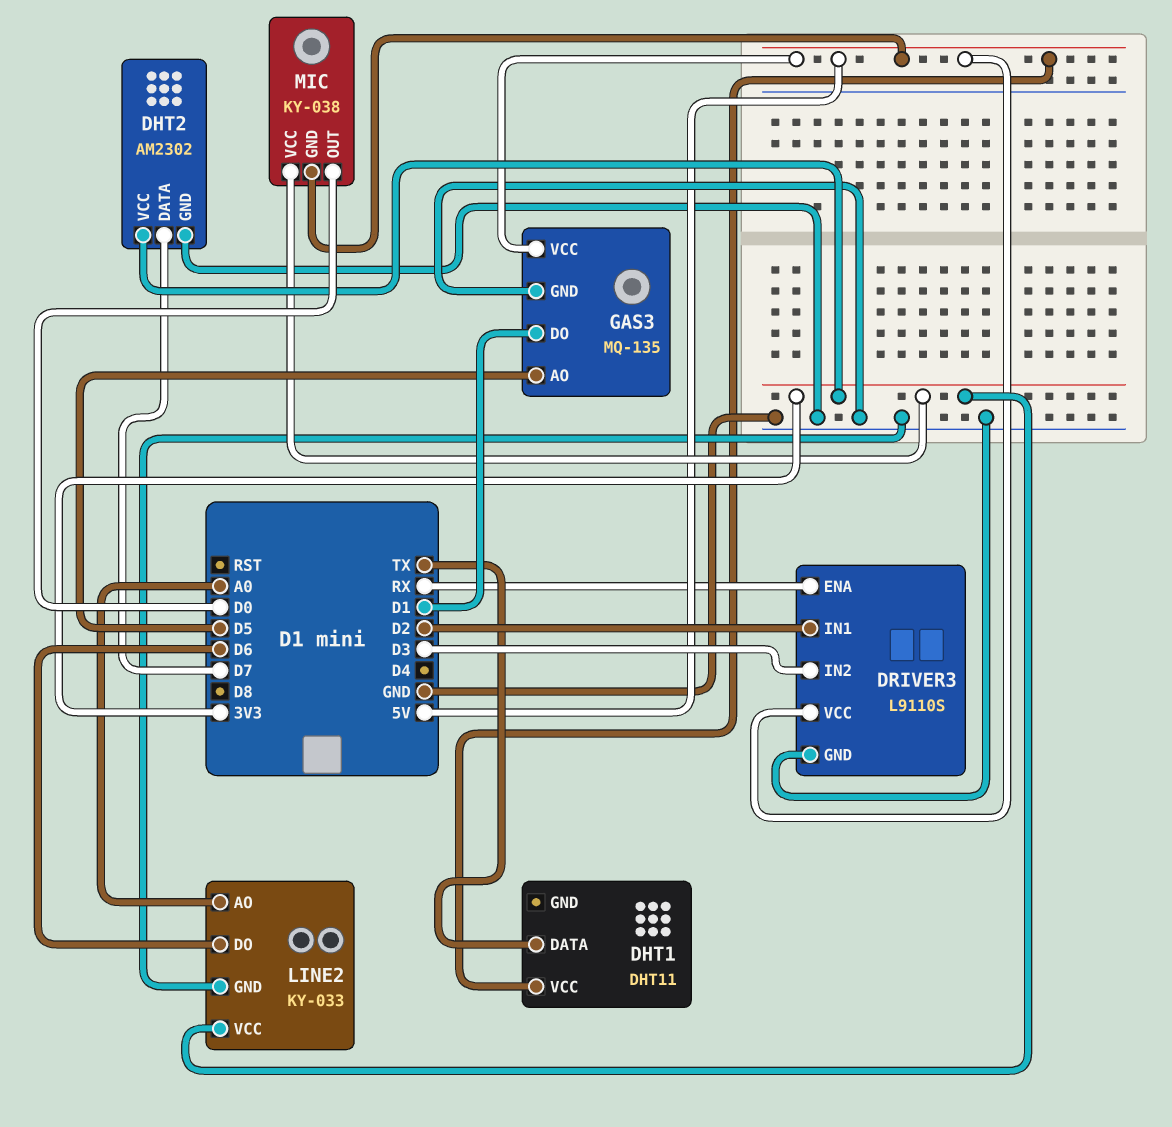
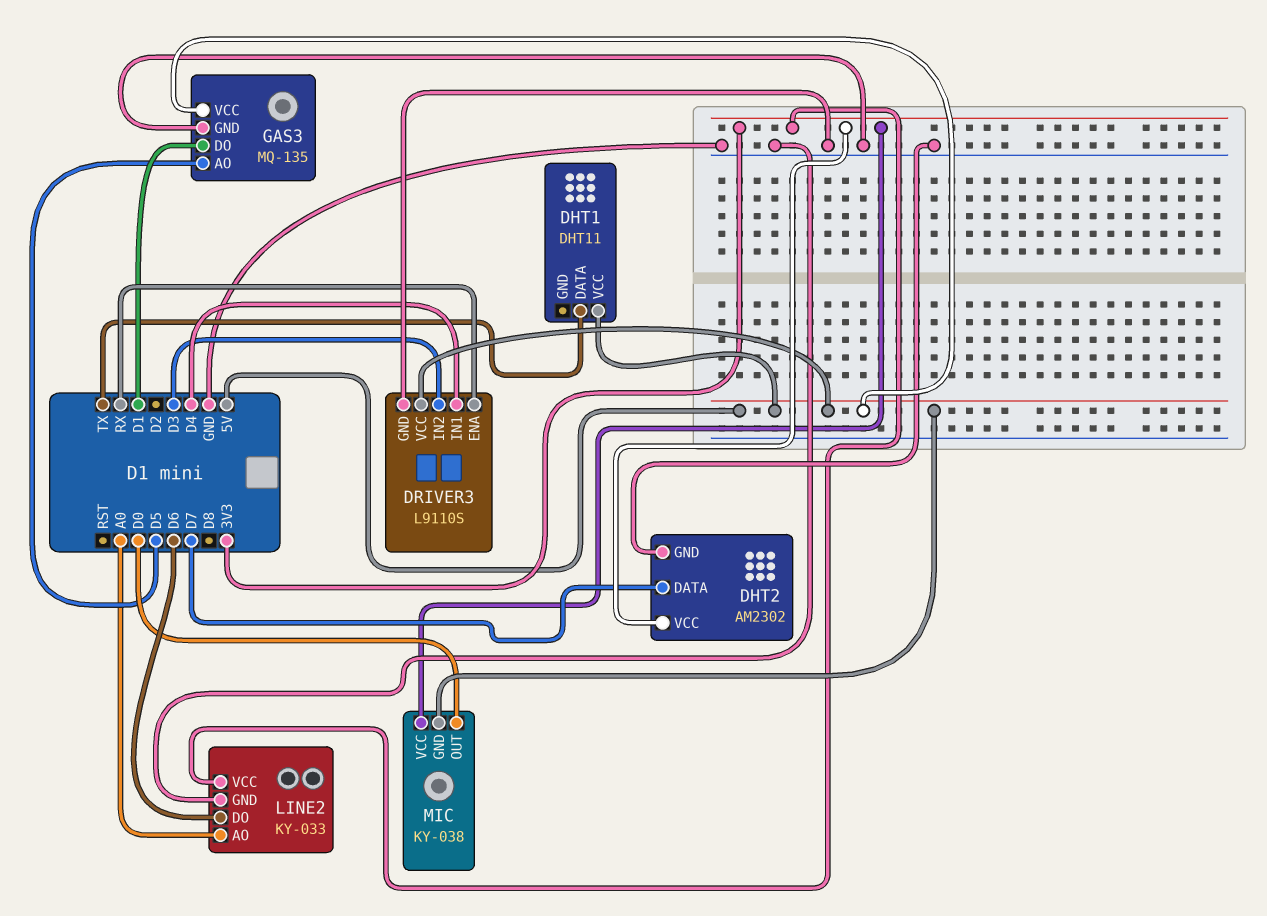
DRIVER3 pin IN1: D2 -> D4

